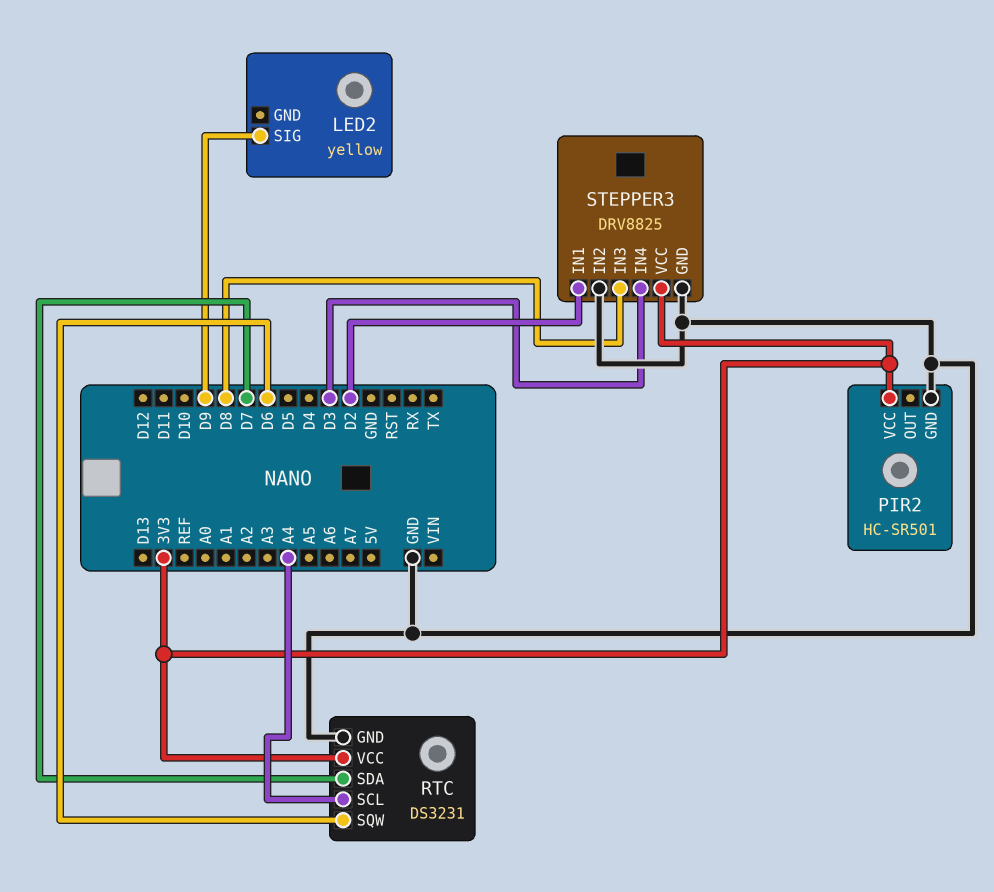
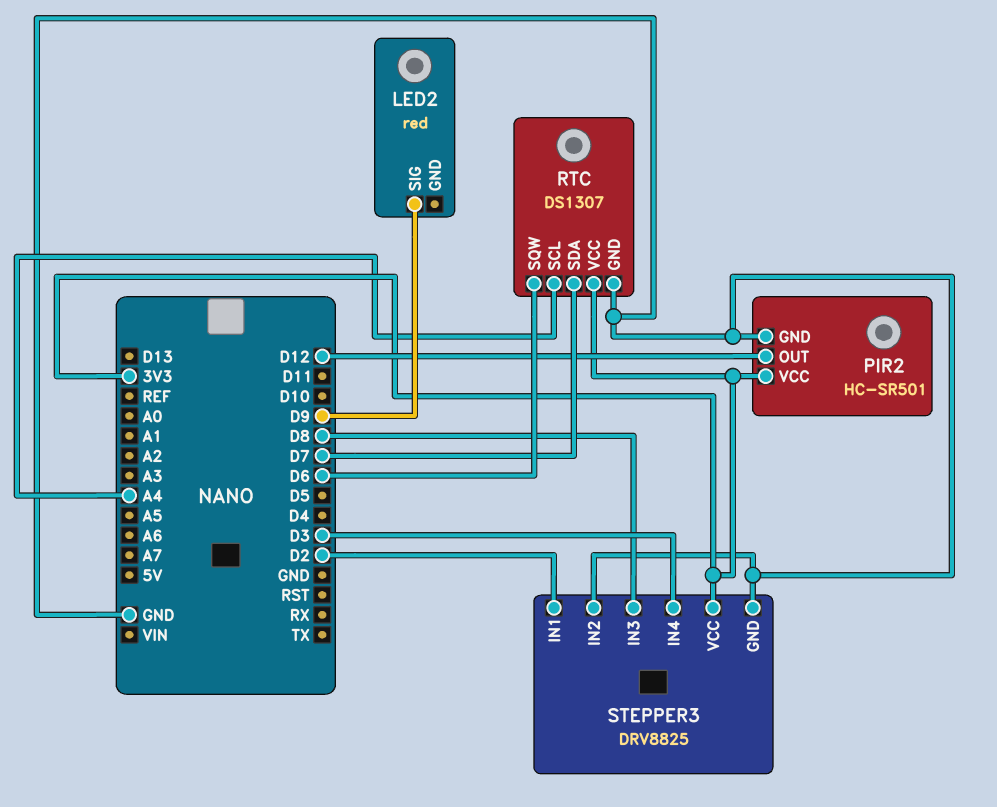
LED2: yellow -> red
PIR2 pin OUT: none -> D12
RTC: DS3231 -> DS1307

